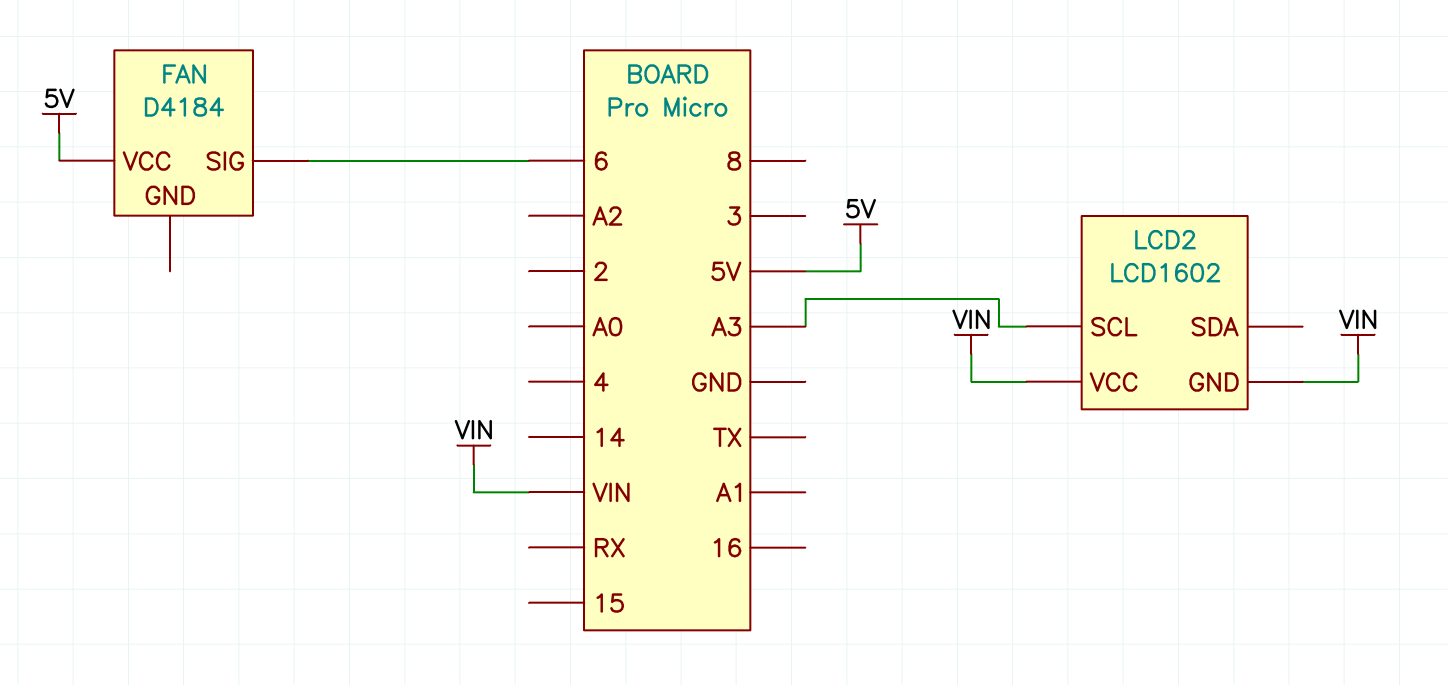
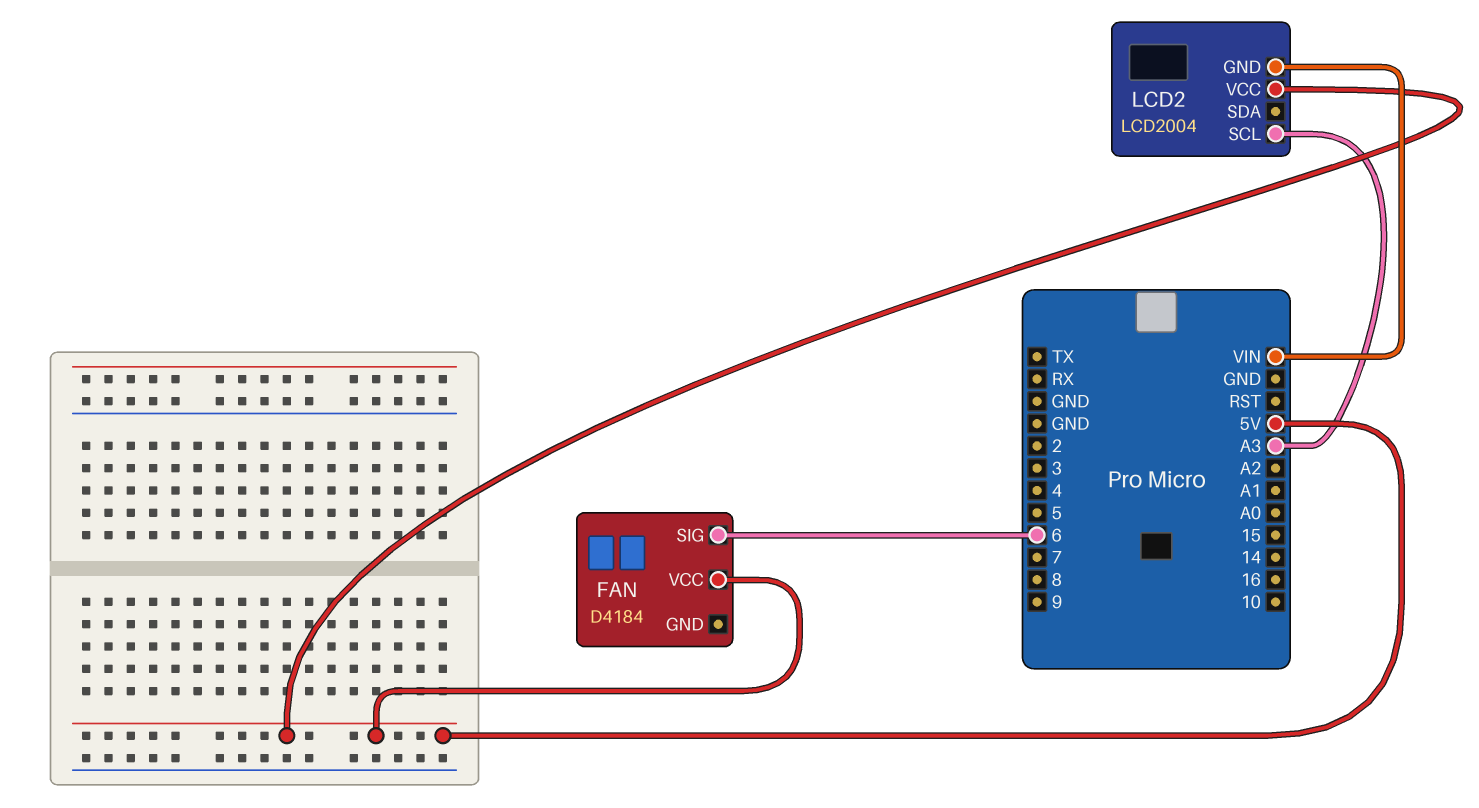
LCD2: LCD1602 -> LCD2004
LCD2 pin VCC: VIN -> 5V

